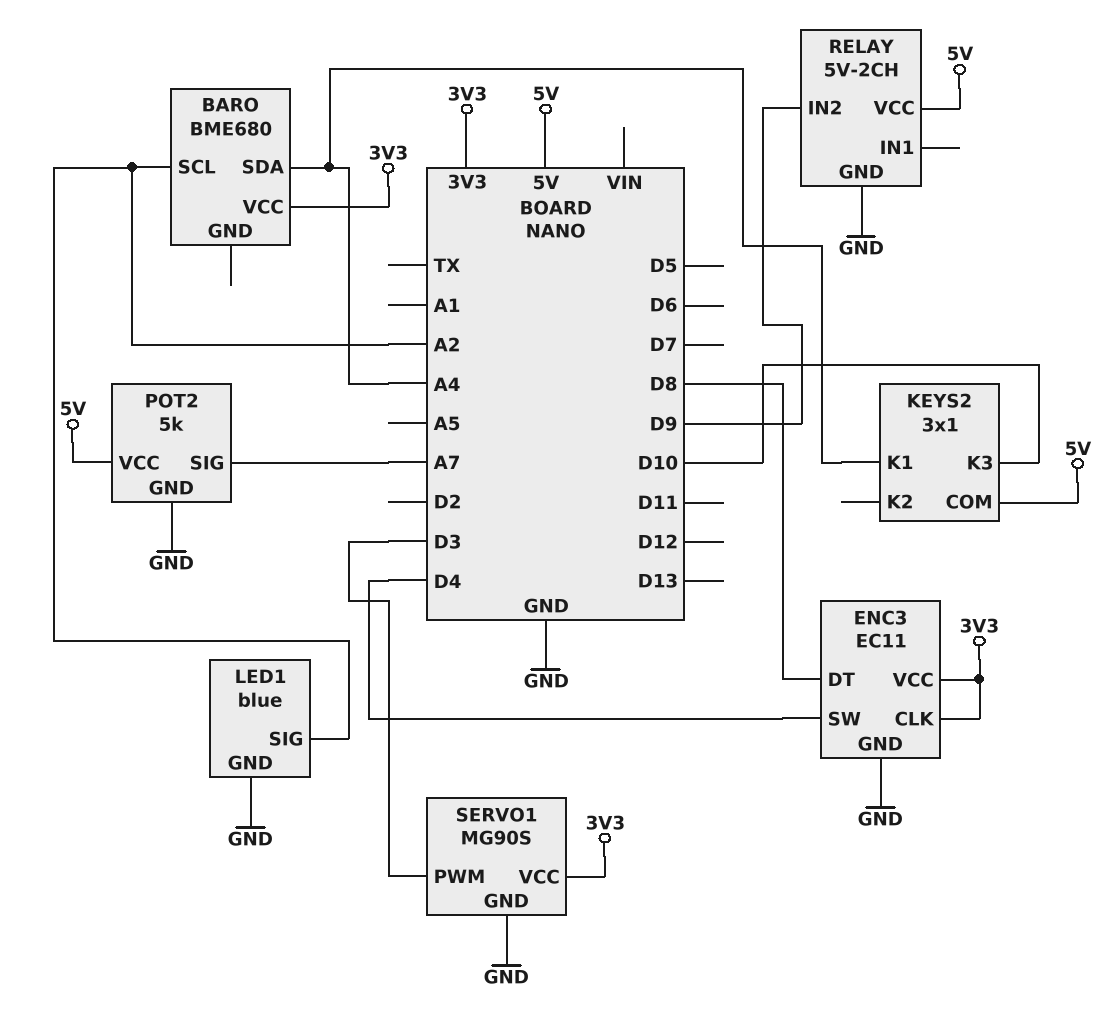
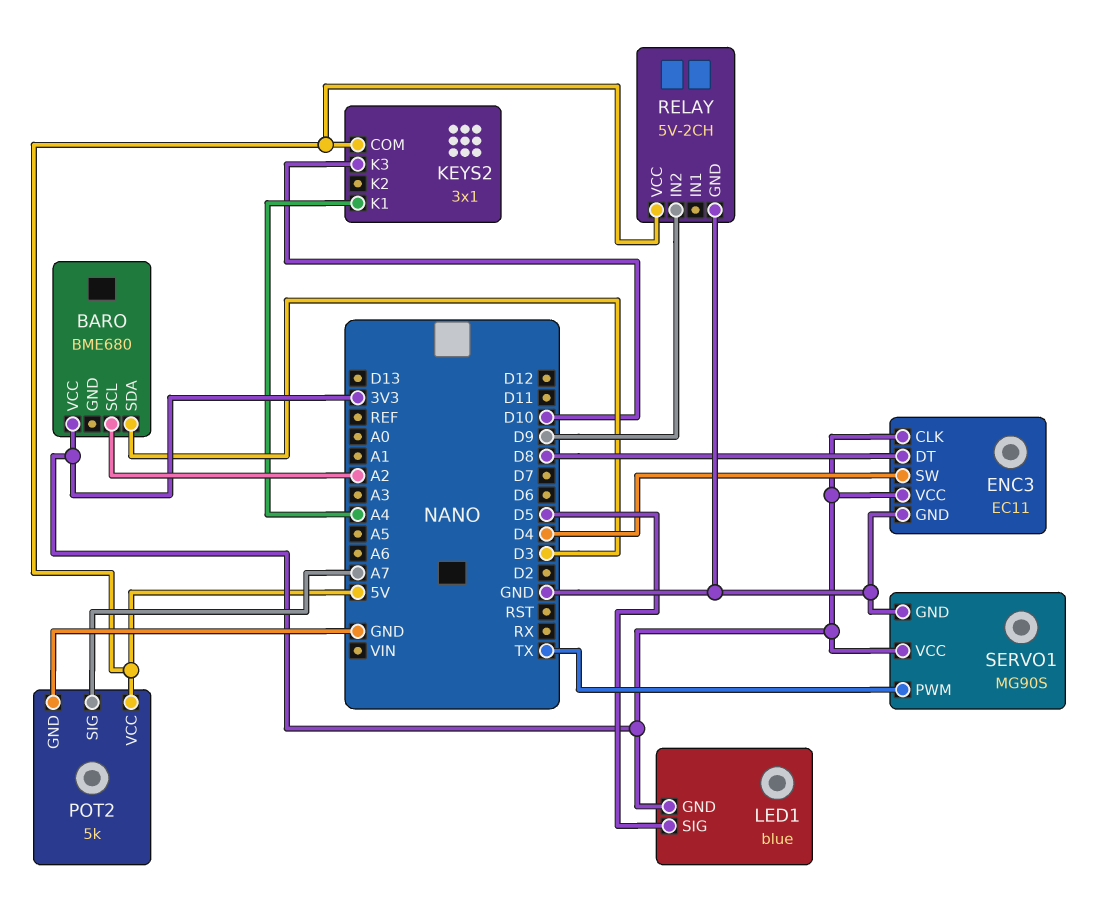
BARO pin SDA: A4 -> D3
LED1 pin GND: GND -> 3V3
LED1 pin SIG: A2 -> D5
SERVO1 pin PWM: D3 -> TX

